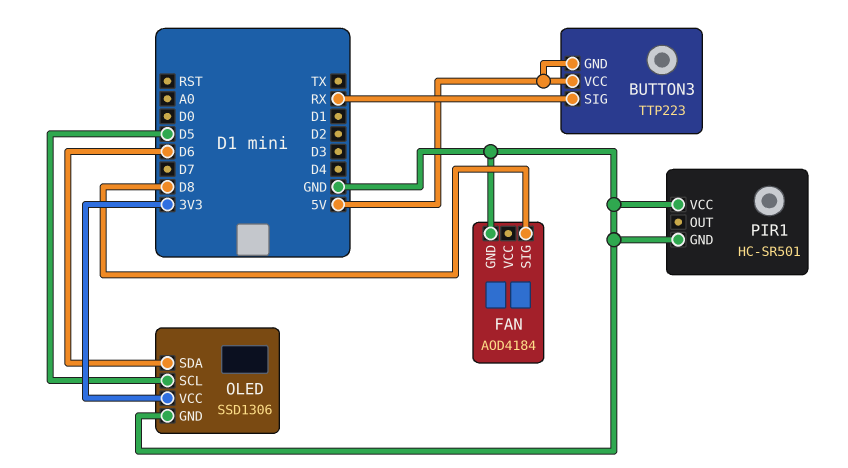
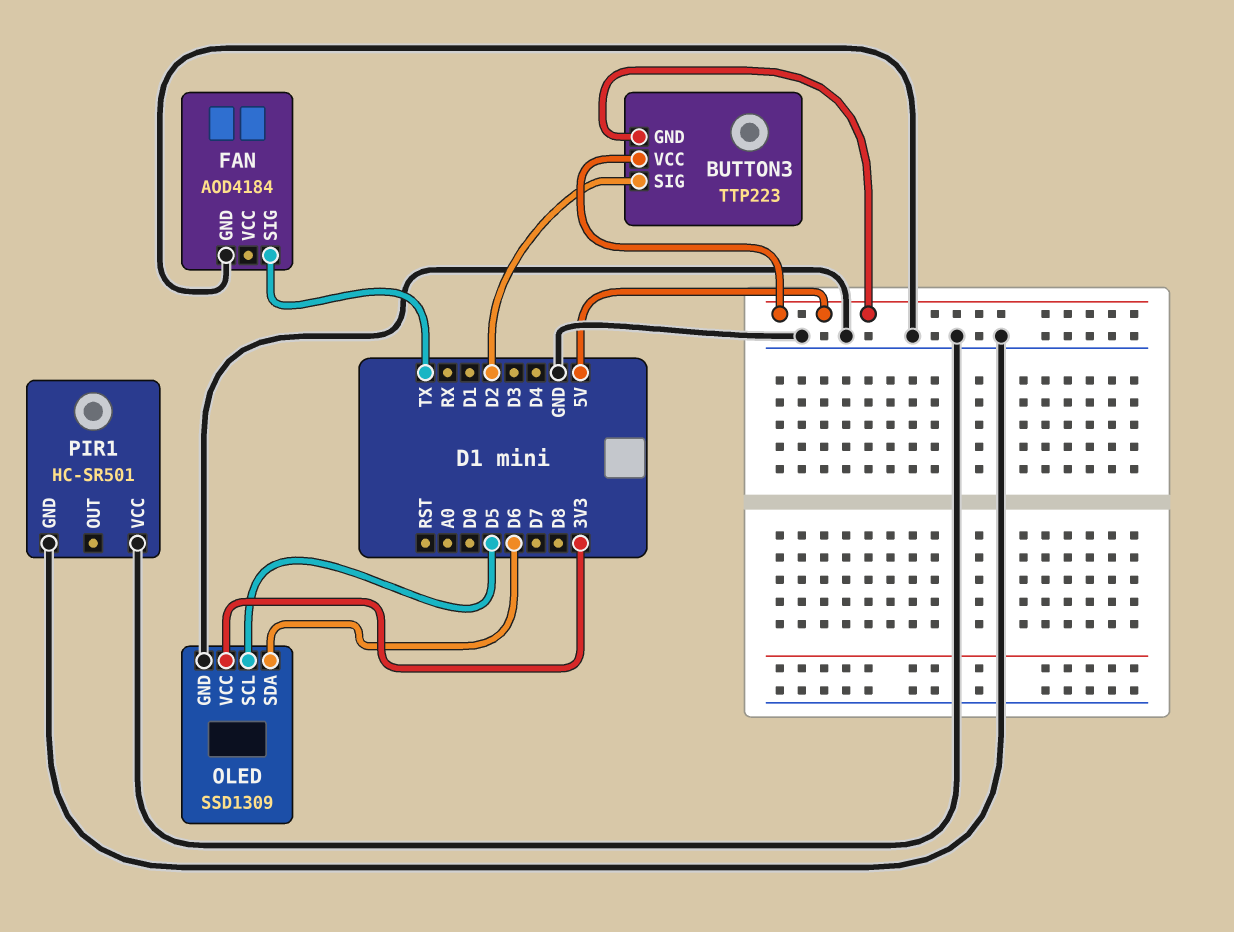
BUTTON3 pin SIG: RX -> D2
FAN pin SIG: D8 -> TX
OLED: SSD1306 -> SSD1309

